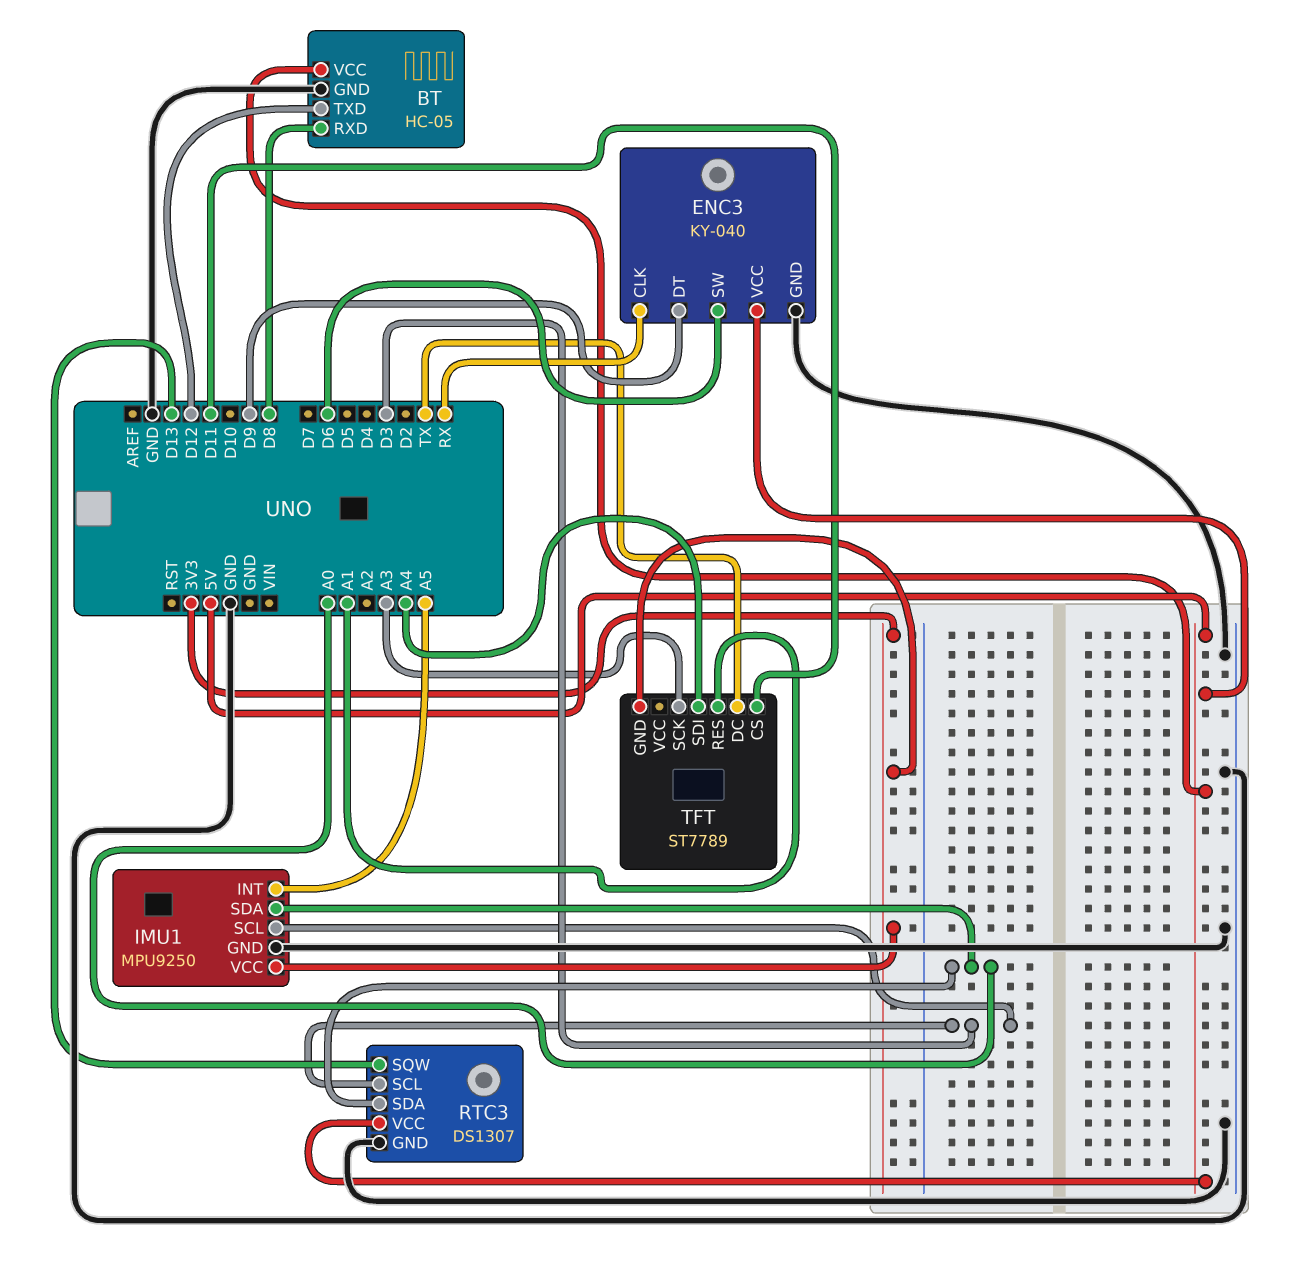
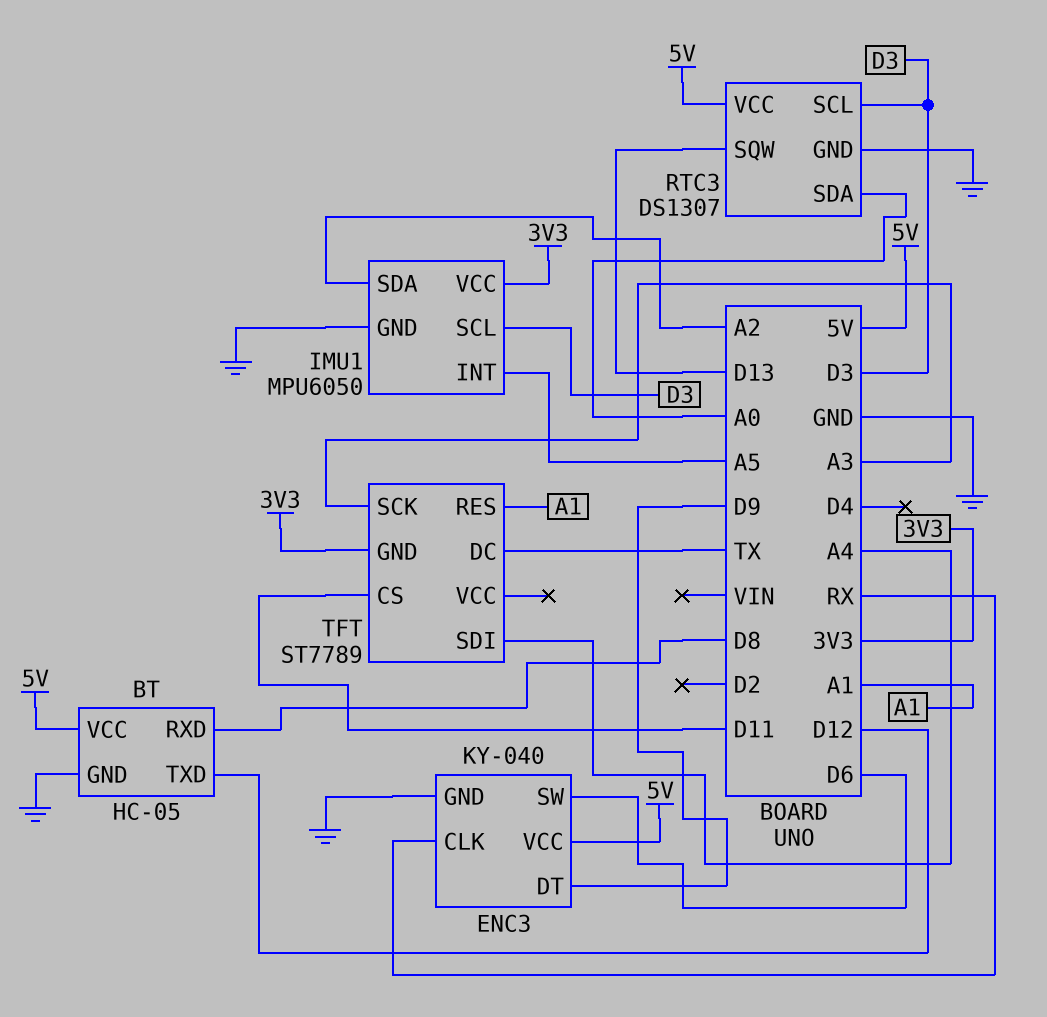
IMU1: MPU9250 -> MPU6050
IMU1 pin SDA: A0 -> A2

